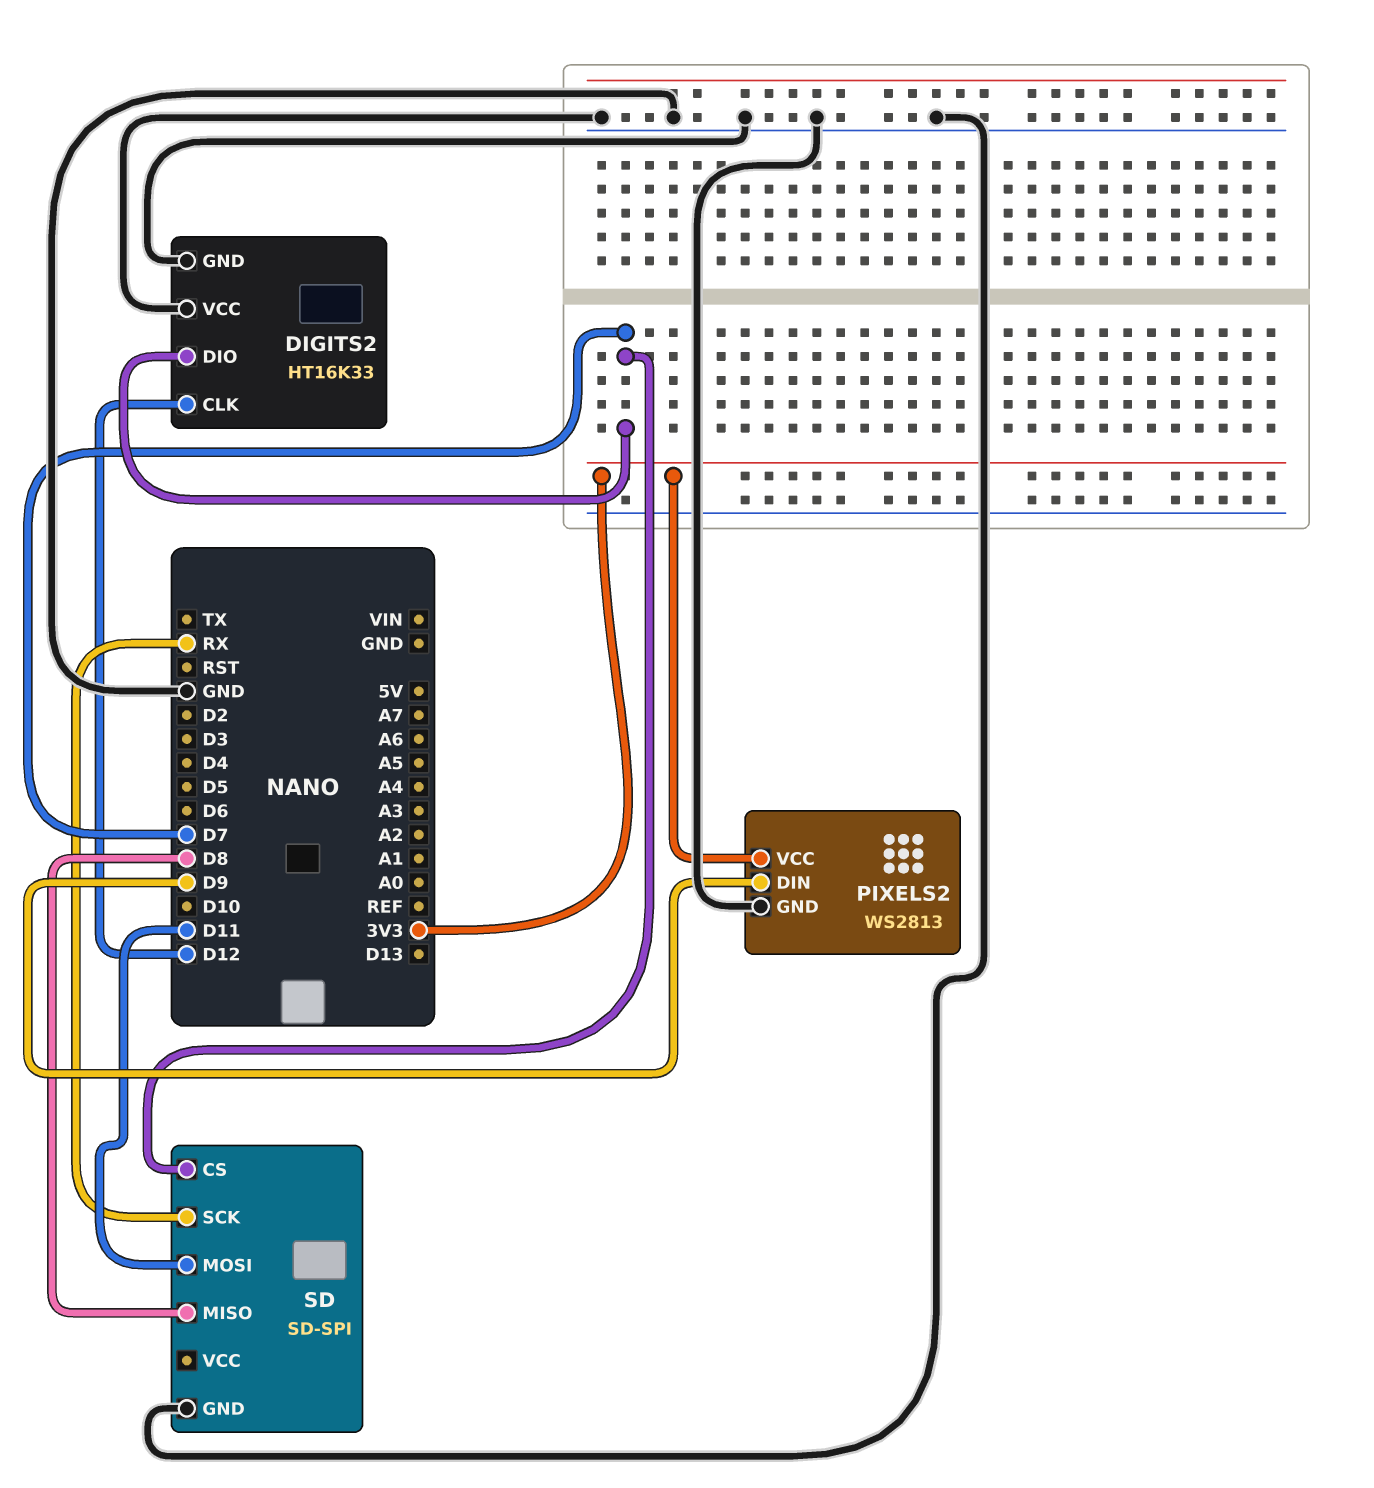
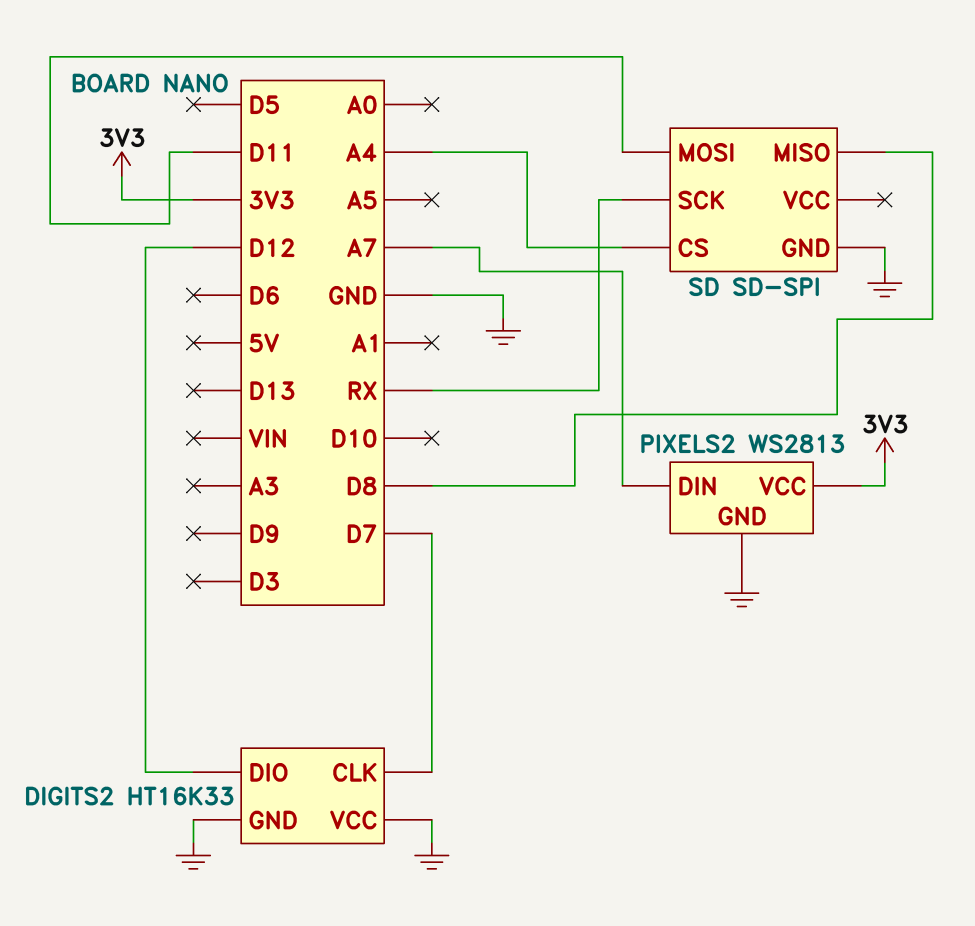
DIGITS2 pin CLK: D12 -> D7
DIGITS2 pin DIO: D7 -> D12
PIXELS2 pin DIN: D9 -> A7
SD pin CS: D7 -> A4

